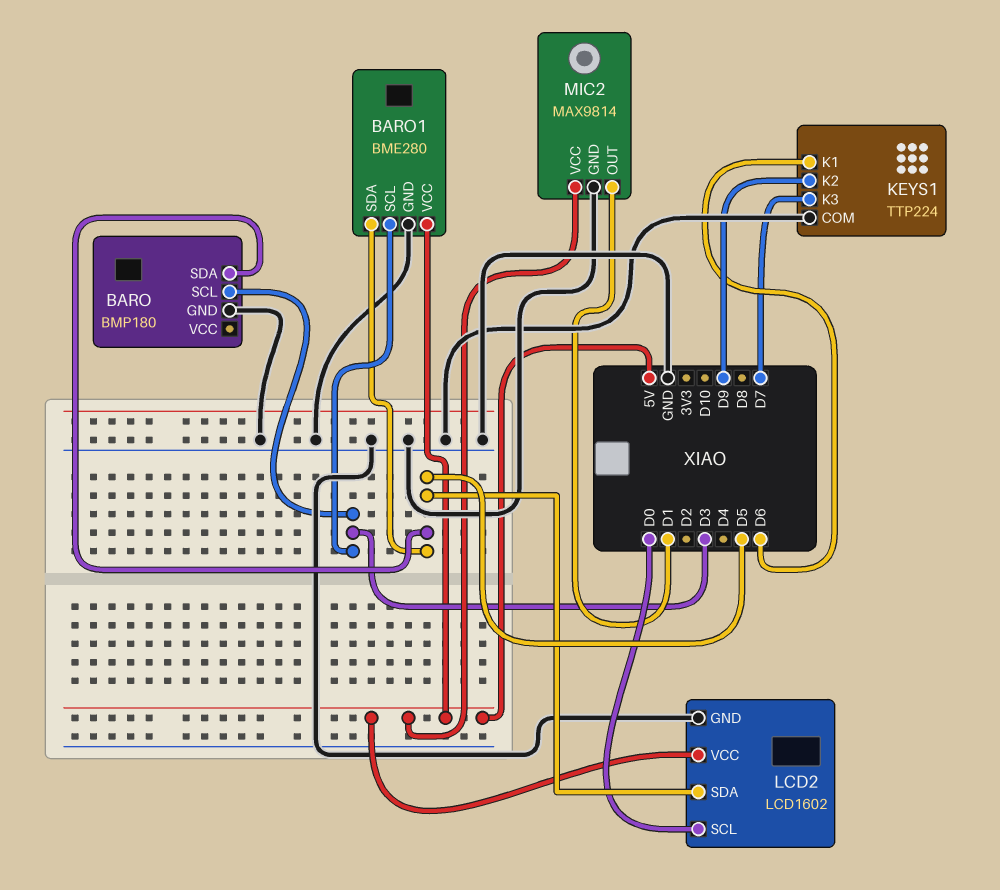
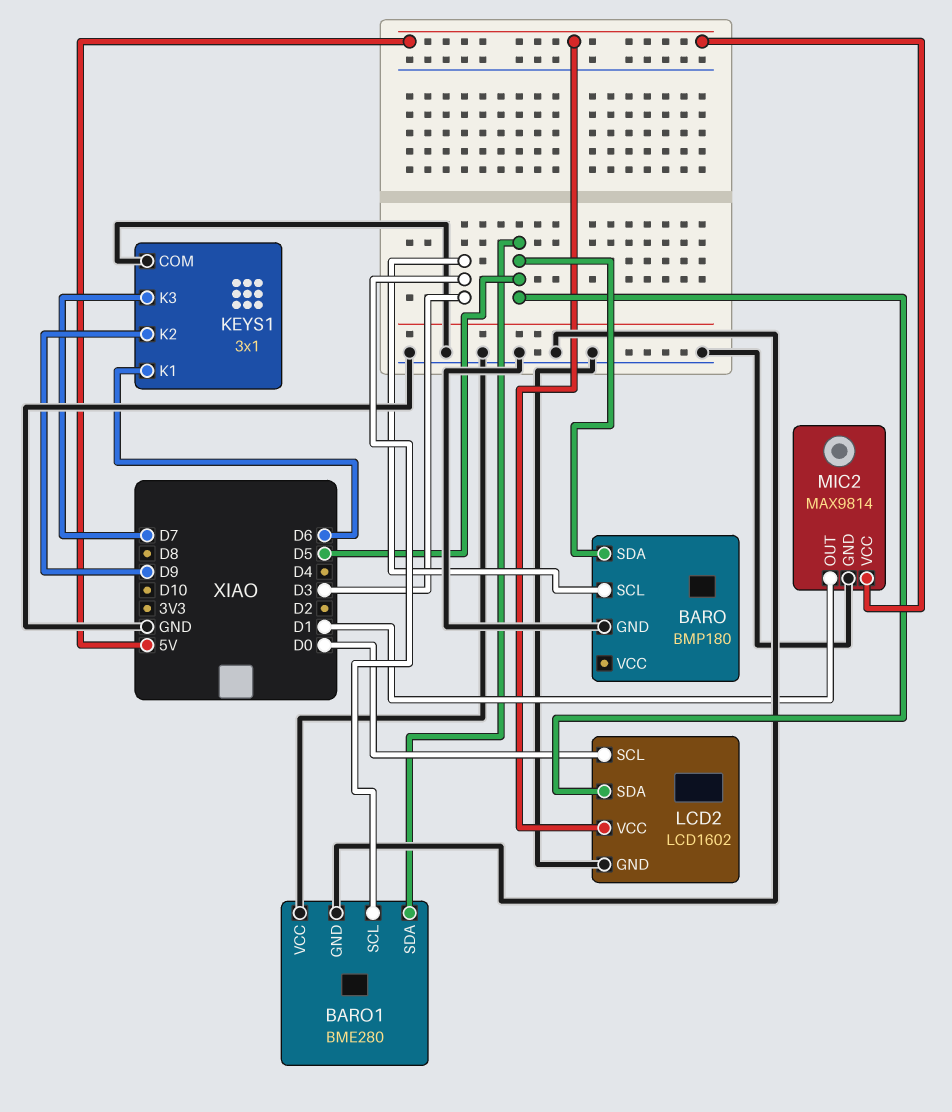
BARO1 pin VCC: 5V -> GND
KEYS1: TTP224 -> 3x1

